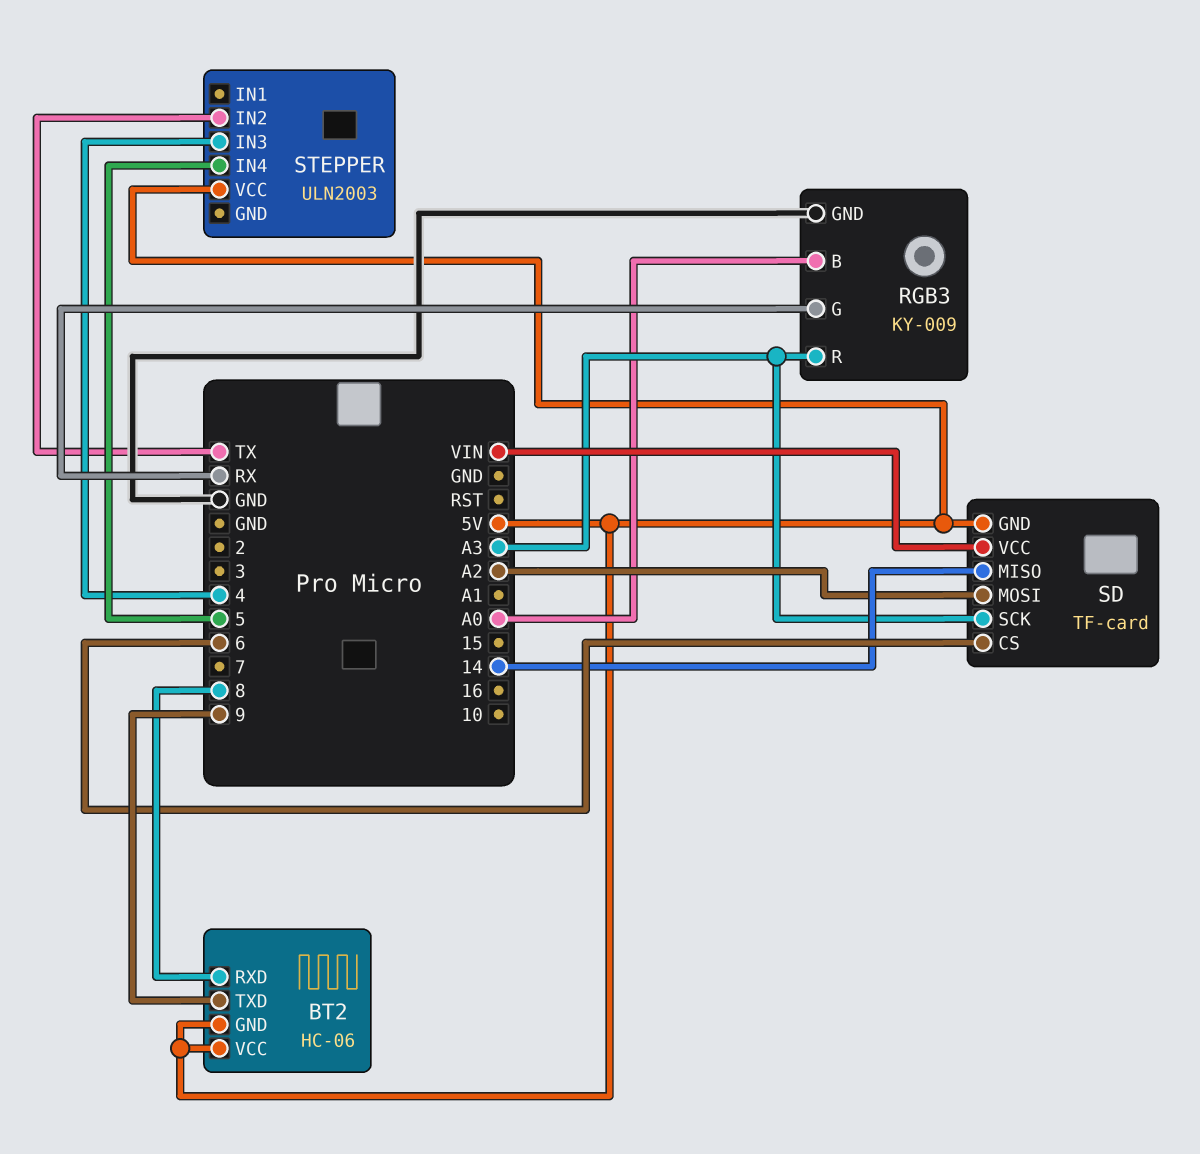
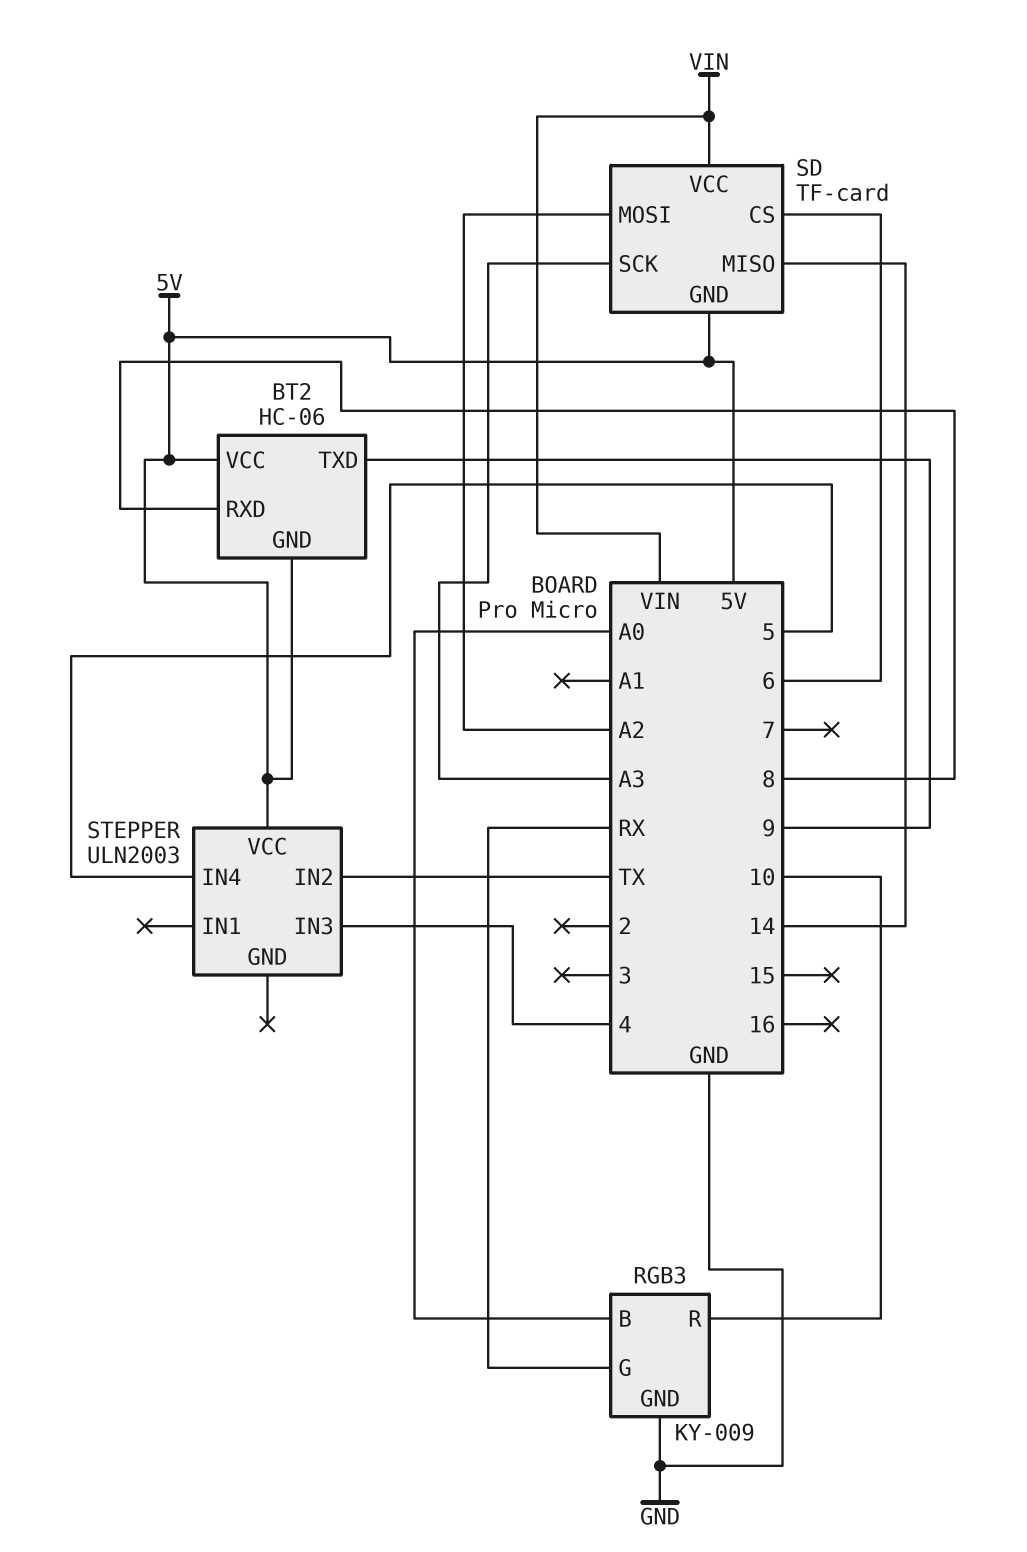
RGB3 pin R: A3 -> 10

